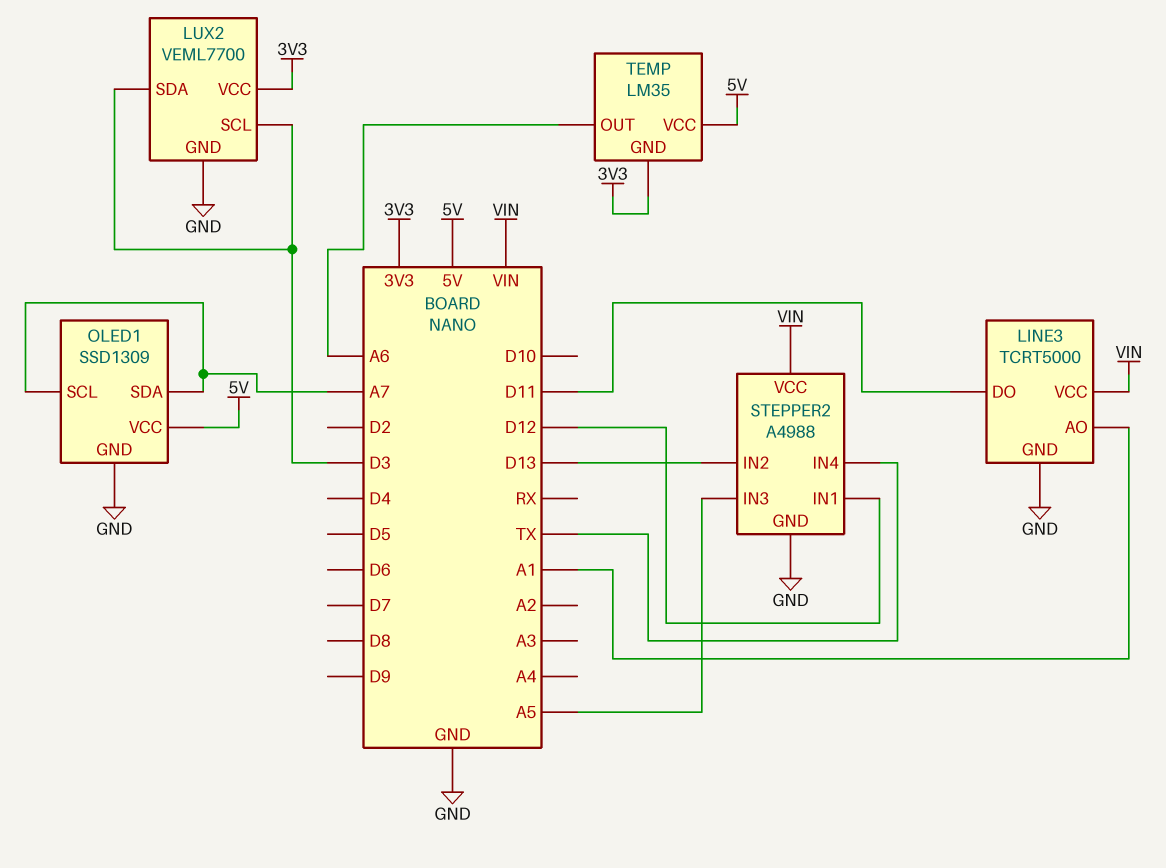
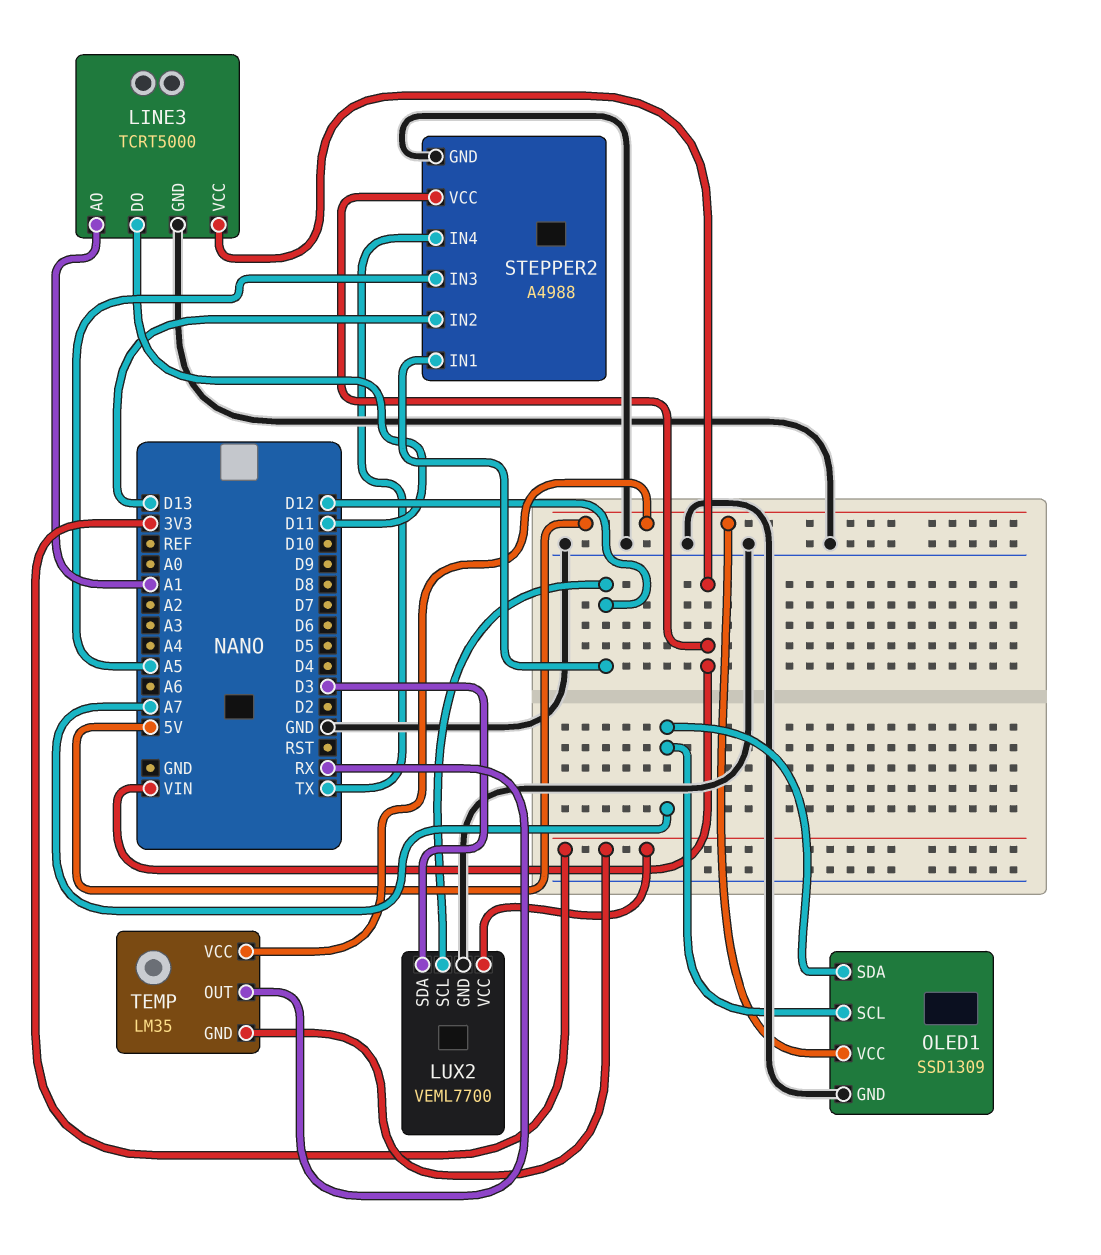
LUX2 pin SCL: D3 -> D12
TEMP pin OUT: A6 -> RX

